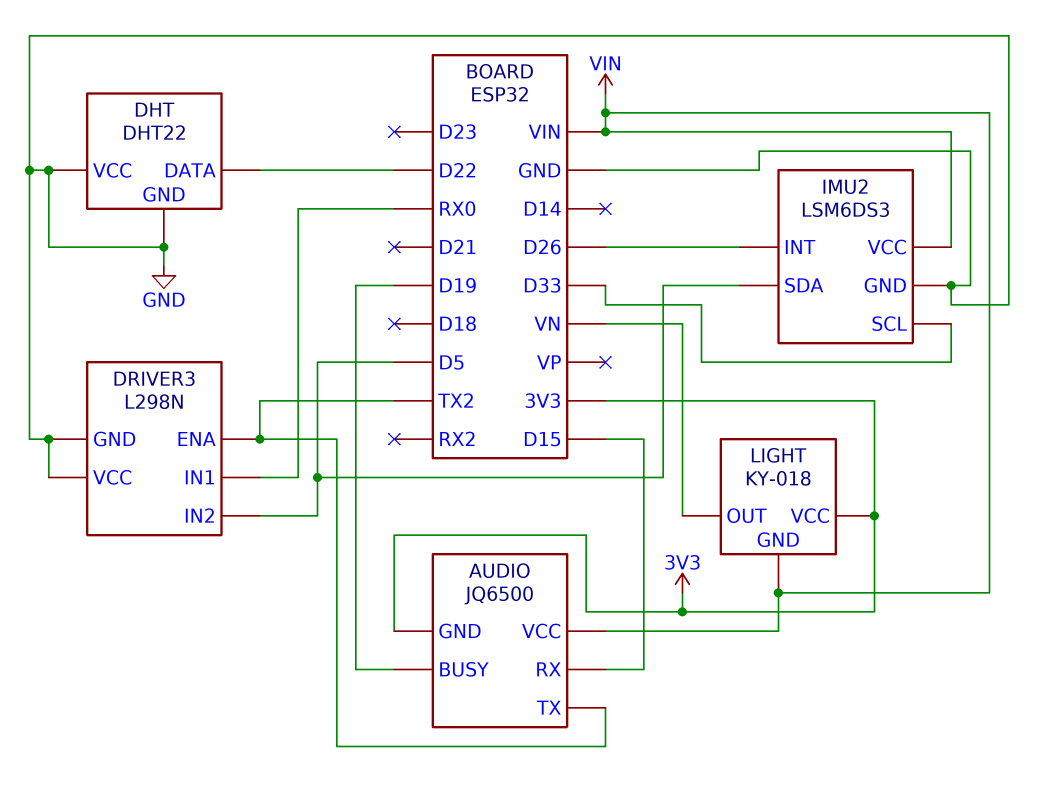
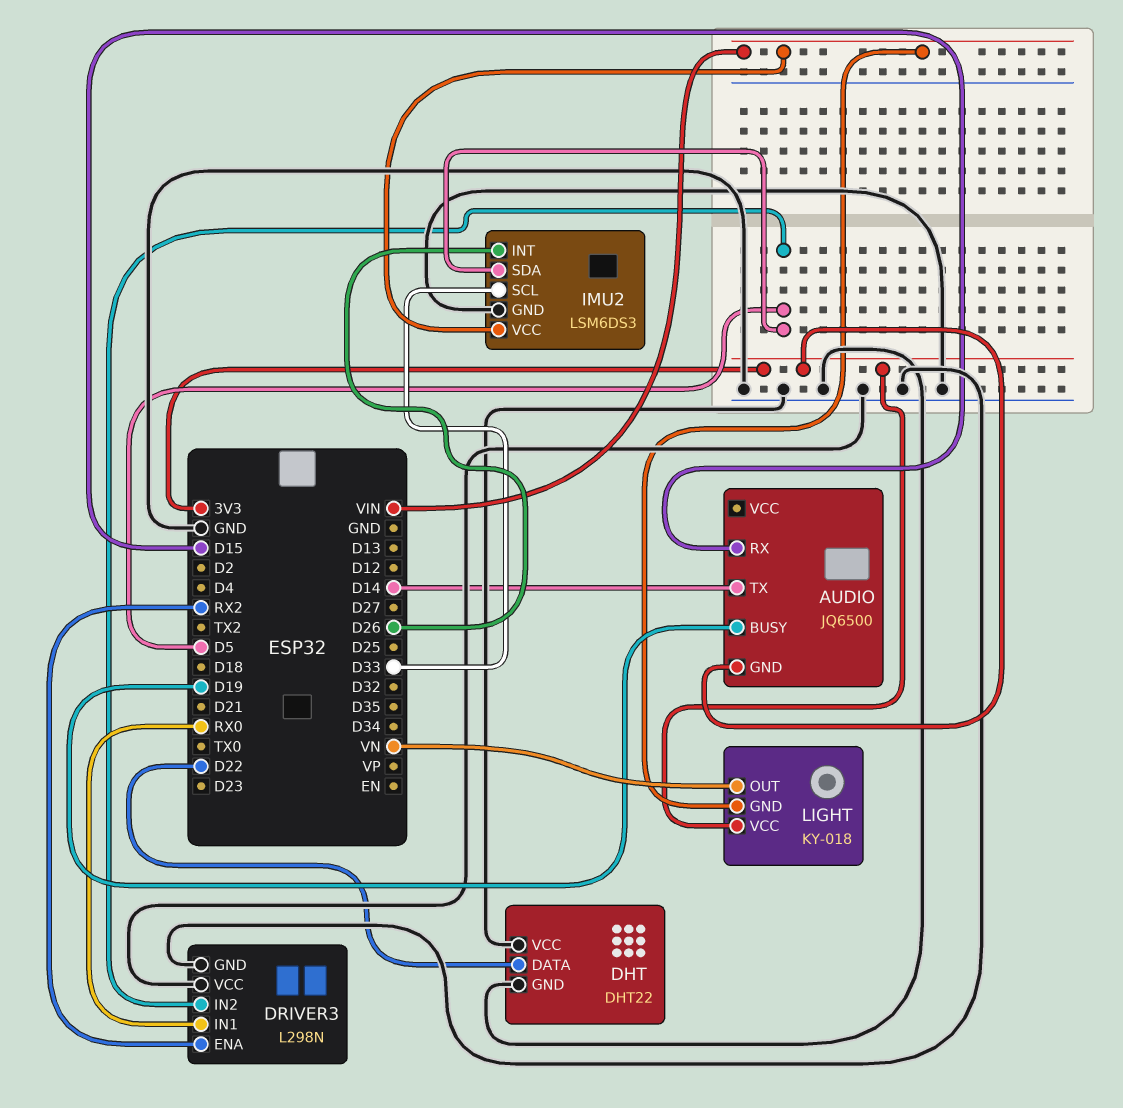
AUDIO pin TX: TX2 -> D14
AUDIO pin VCC: VIN -> none
DRIVER3 pin ENA: TX2 -> RX2

